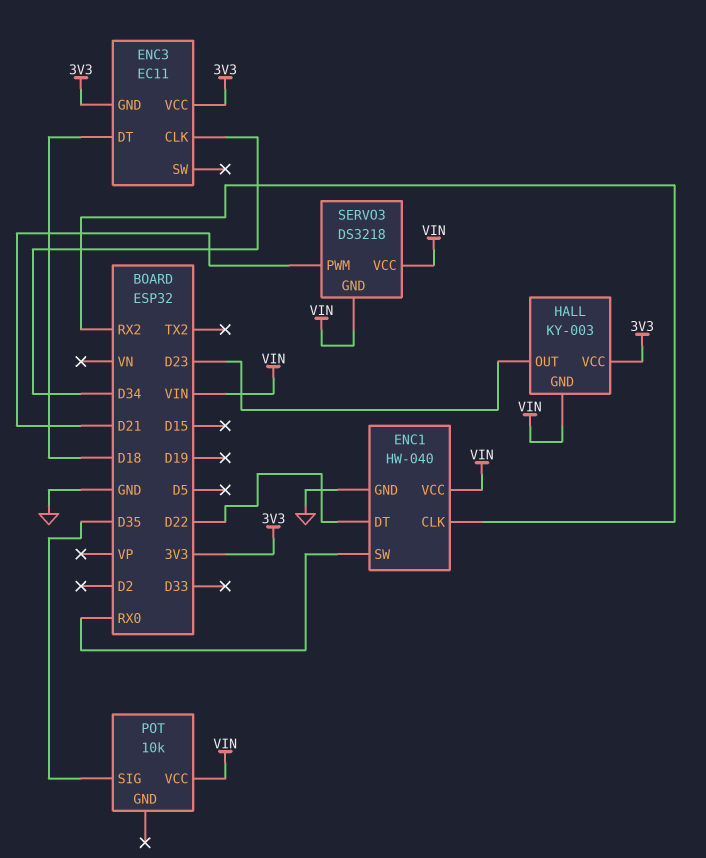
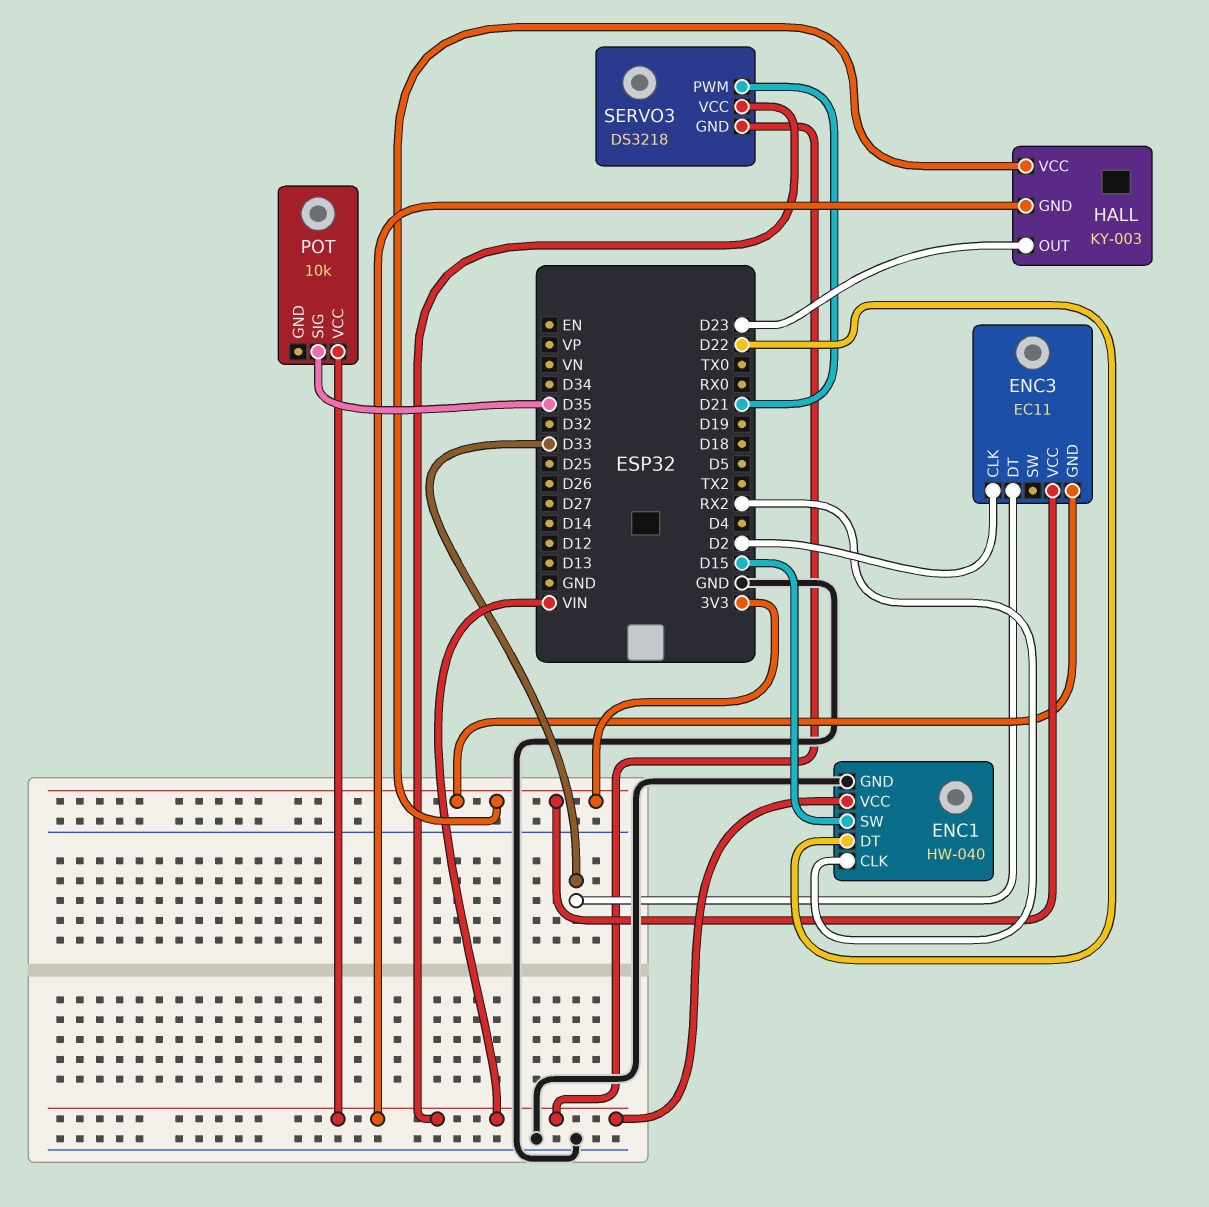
ENC1 pin SW: RX0 -> D15
ENC3 pin CLK: D34 -> D2
ENC3 pin DT: D18 -> D33

